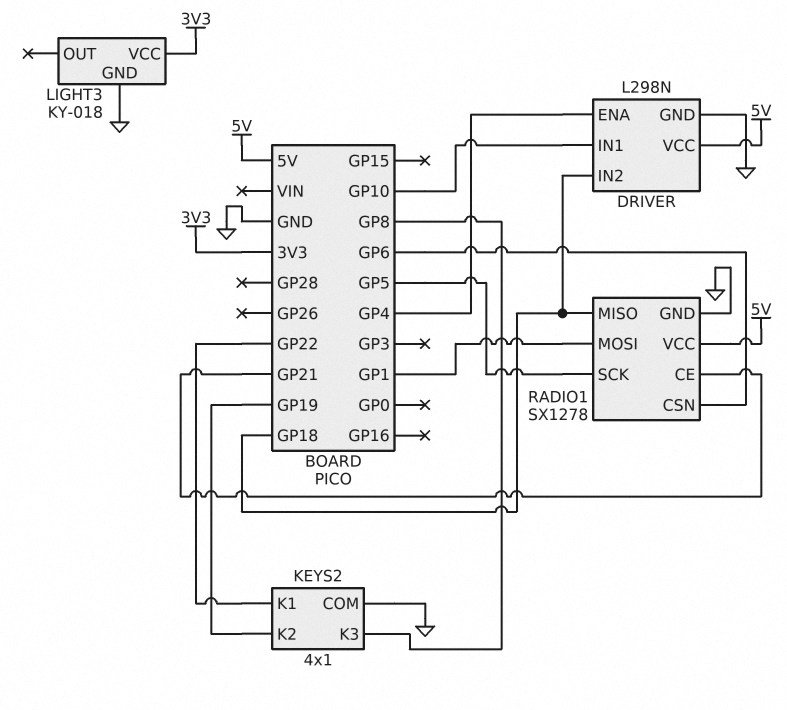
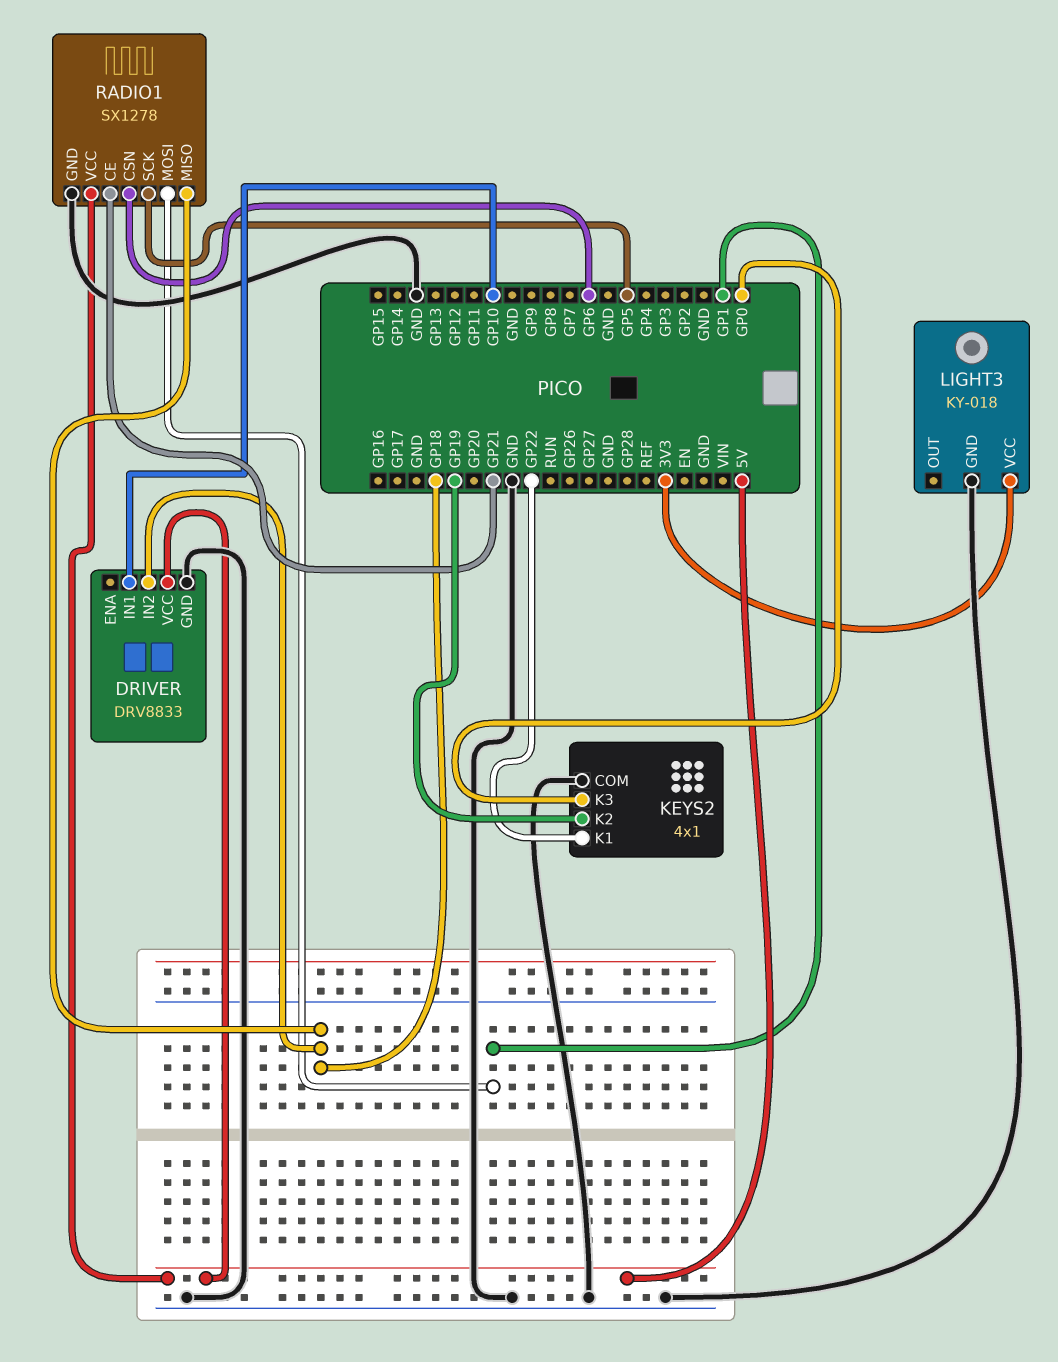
DRIVER: L298N -> DRV8833
DRIVER pin ENA: GP4 -> none
KEYS2 pin K3: GP8 -> GP0

